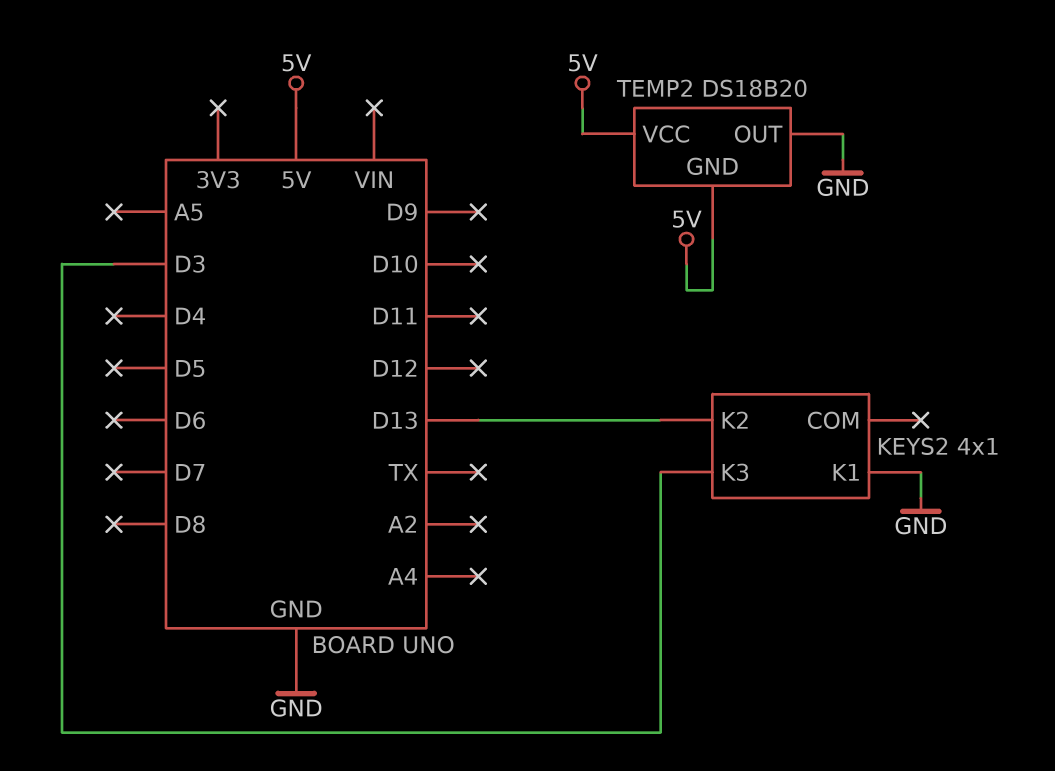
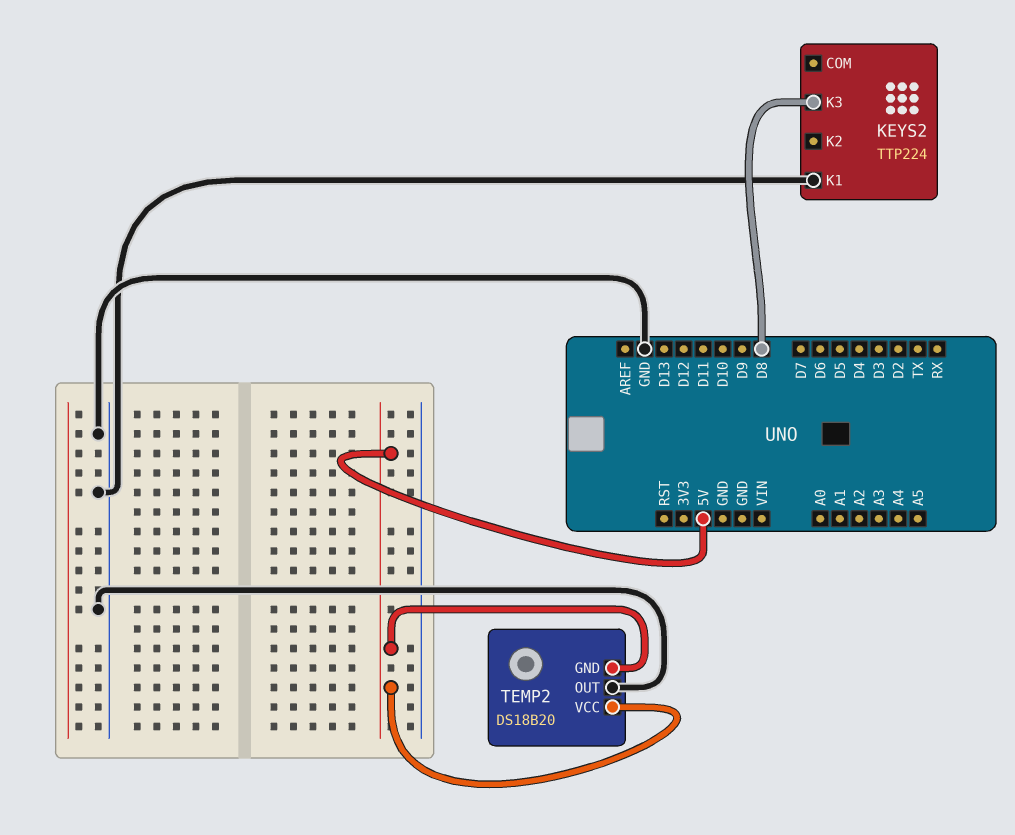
KEYS2: 4x1 -> TTP224
KEYS2 pin K2: D13 -> none
KEYS2 pin K3: D3 -> D8

